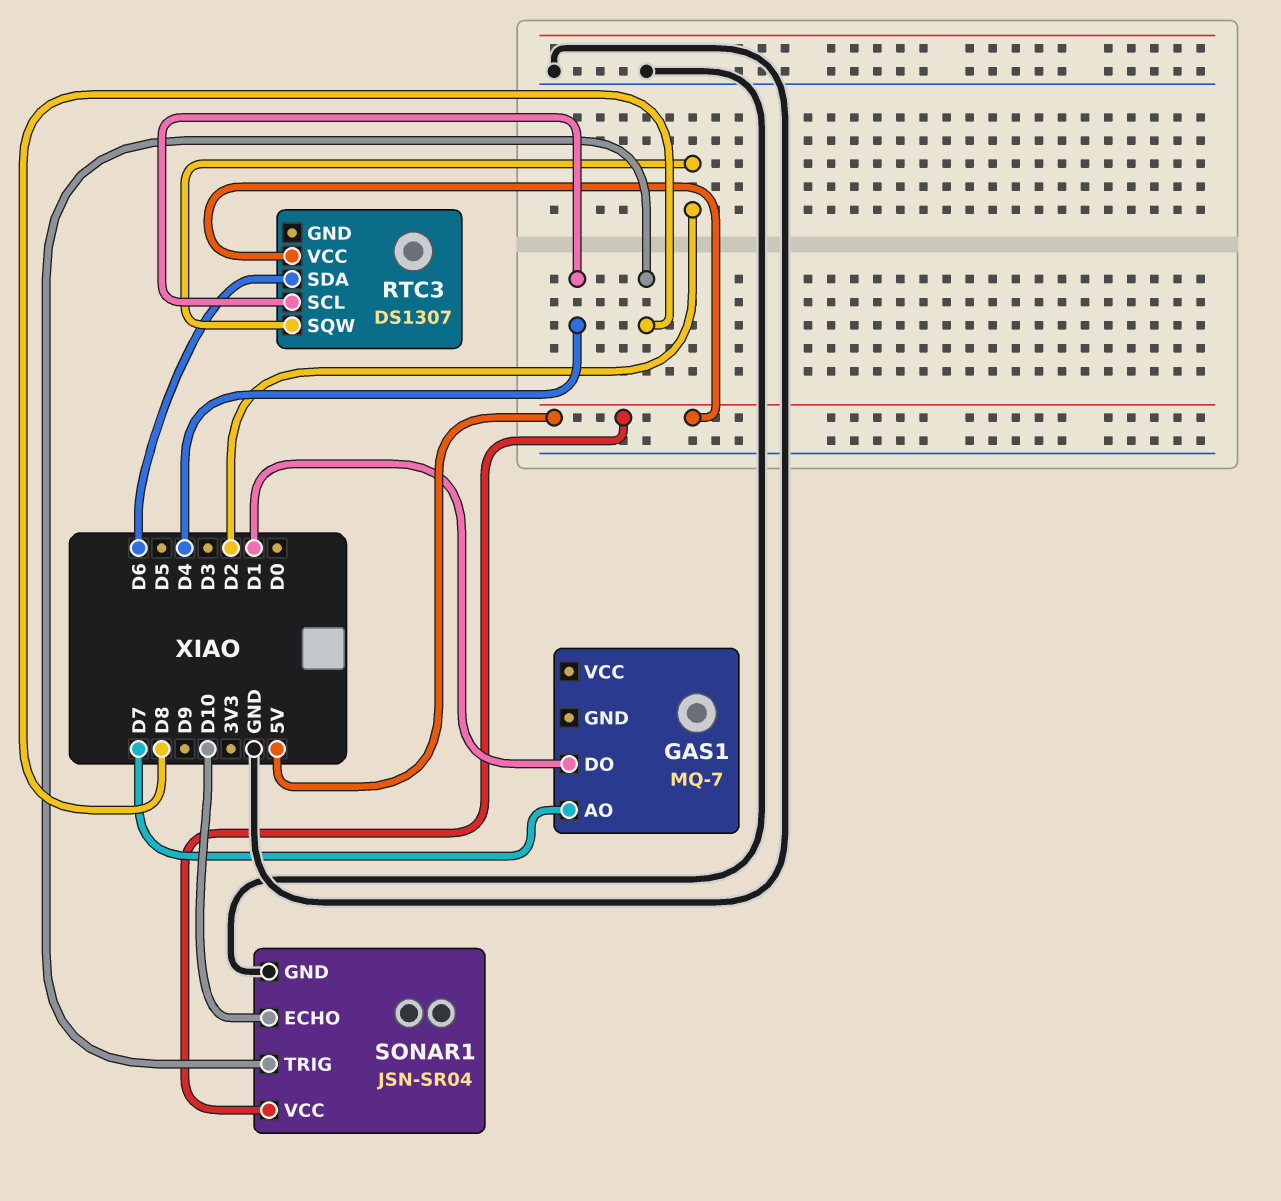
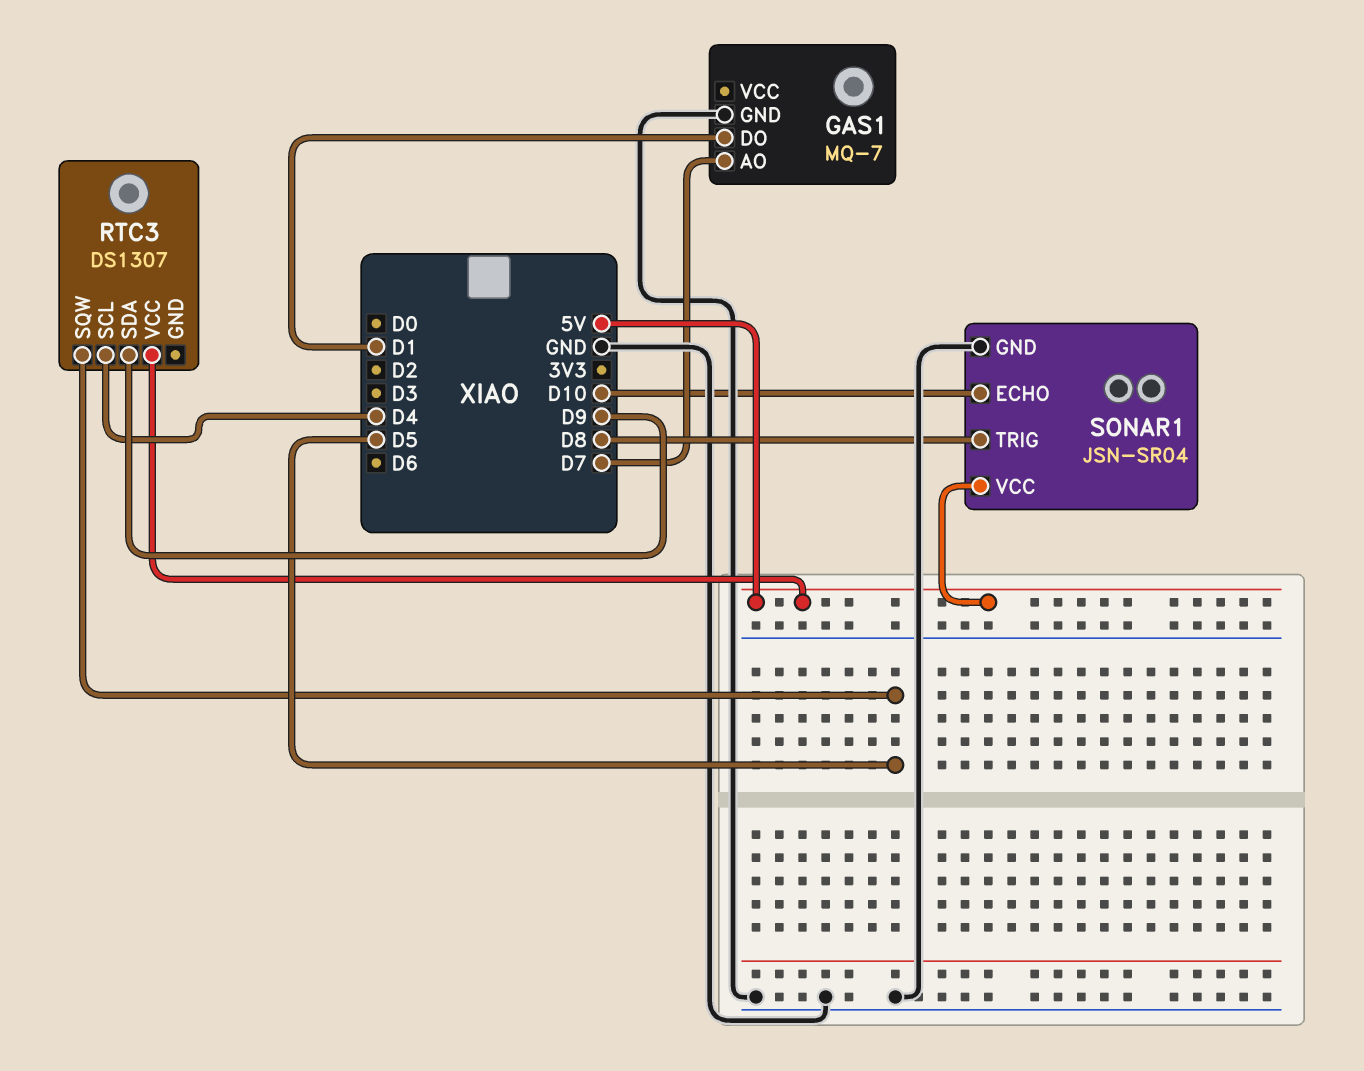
GAS1 pin GND: none -> GND
RTC3 pin SDA: D6 -> D9
RTC3 pin SQW: D2 -> D5

